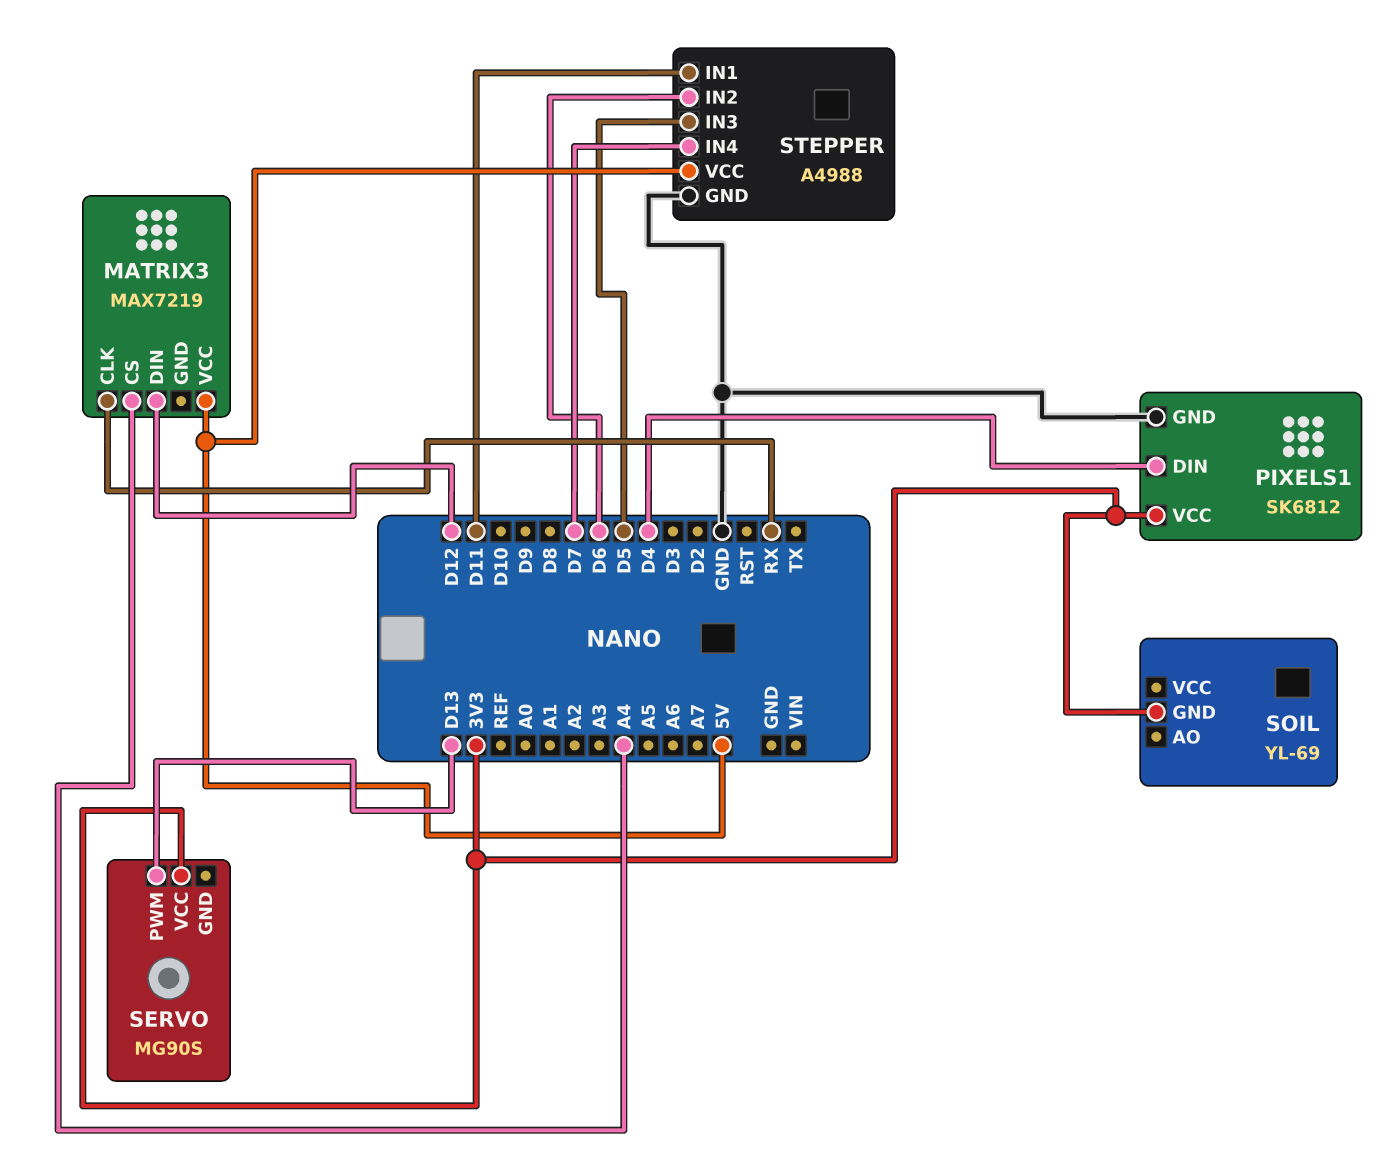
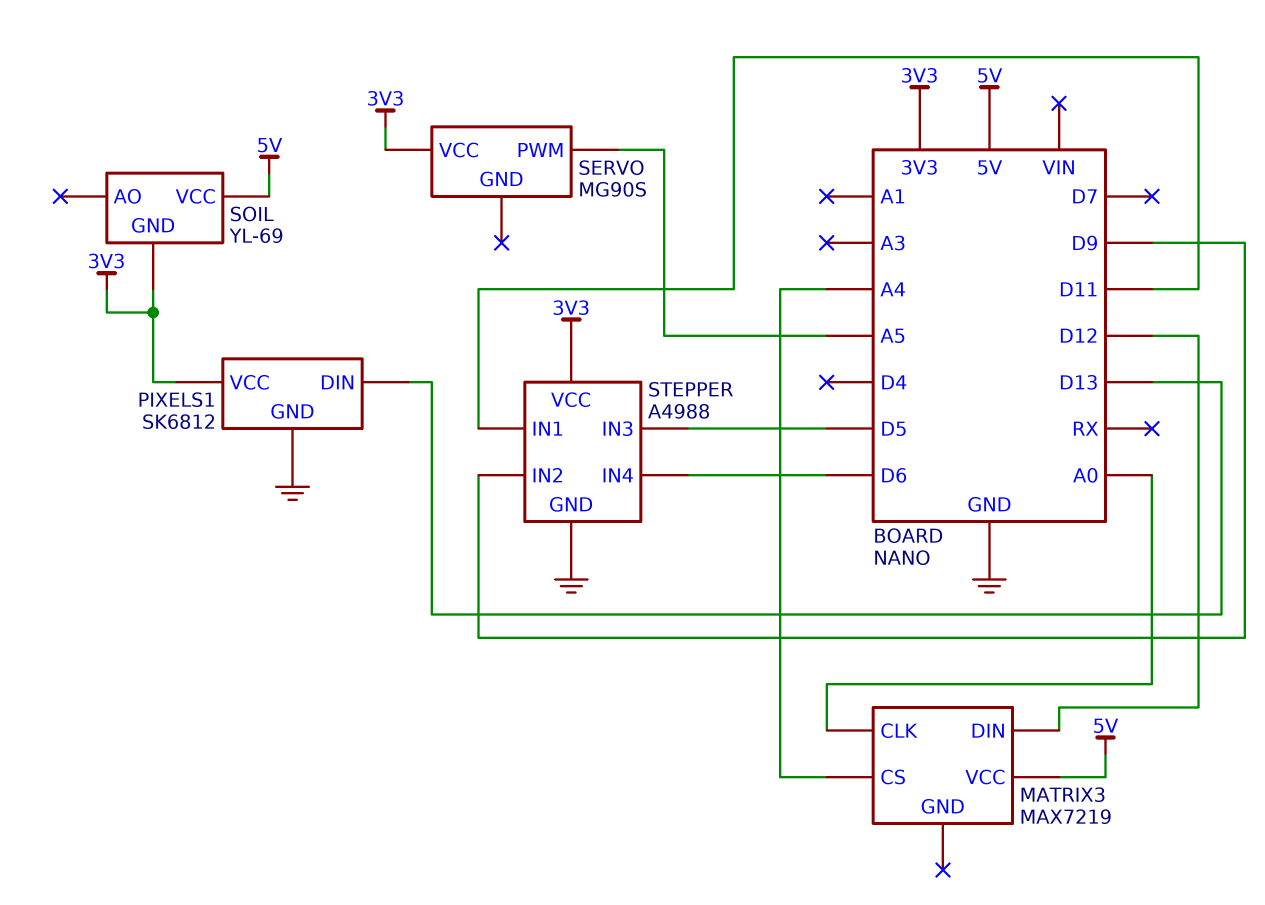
MATRIX3 pin CLK: RX -> A0
PIXELS1 pin DIN: D4 -> D13
SERVO pin PWM: D13 -> A5
SOIL pin VCC: none -> 5V
STEPPER pin IN2: D6 -> D9
STEPPER pin IN4: D7 -> D6
STEPPER pin VCC: 5V -> 3V3

